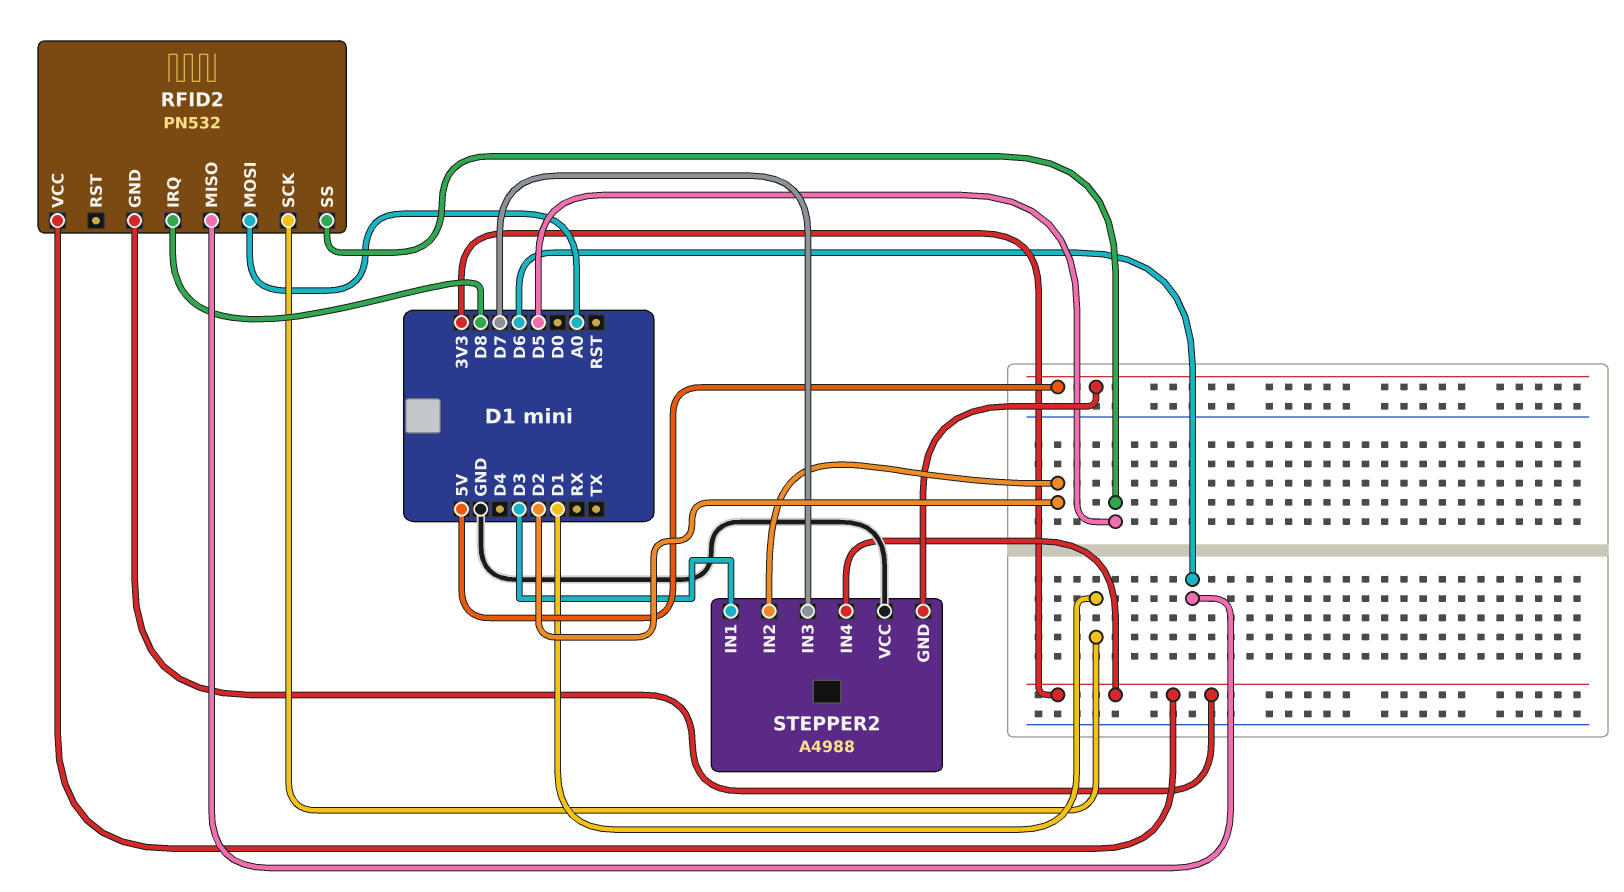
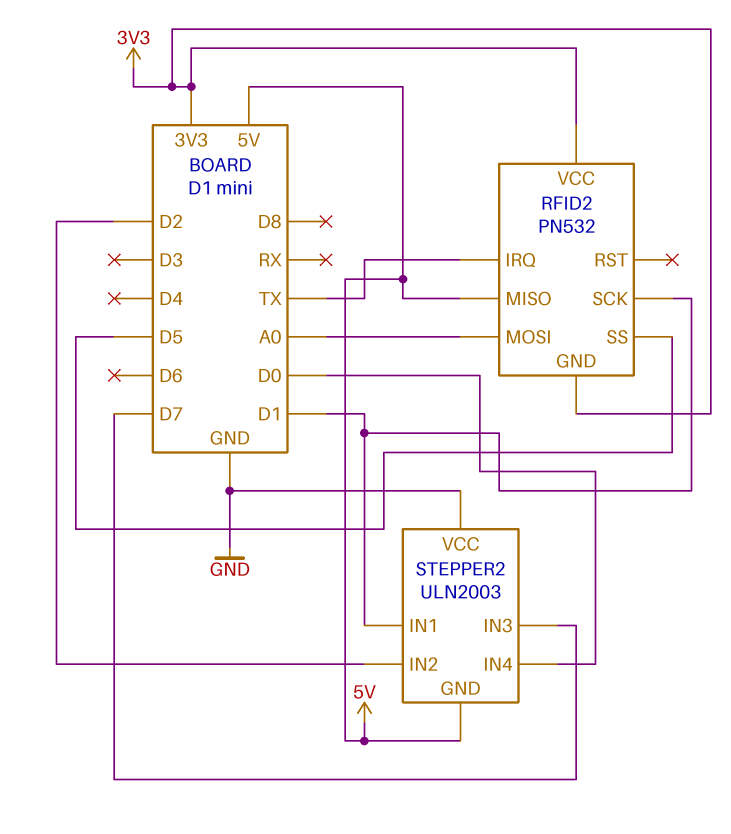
RFID2 pin IRQ: D8 -> TX
RFID2 pin MISO: D6 -> 5V
STEPPER2: A4988 -> ULN2003
STEPPER2 pin IN1: D3 -> D1
STEPPER2 pin IN4: 3V3 -> D0

